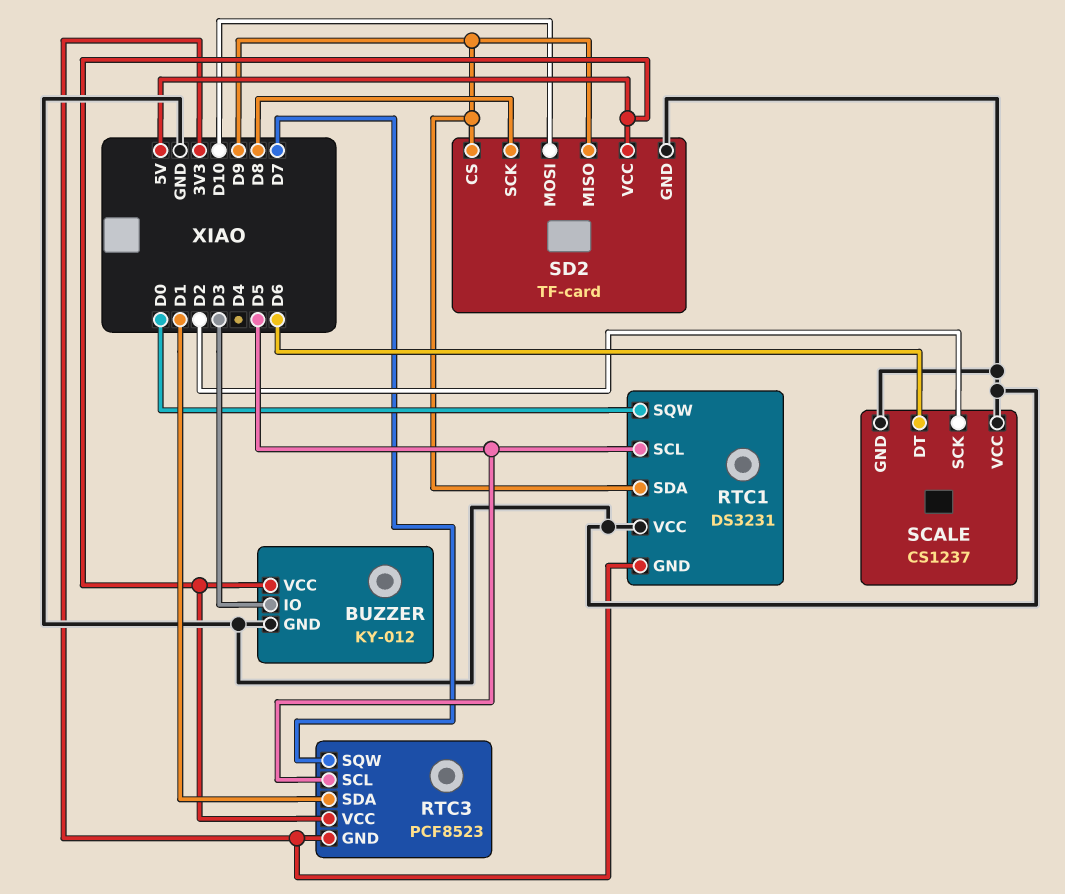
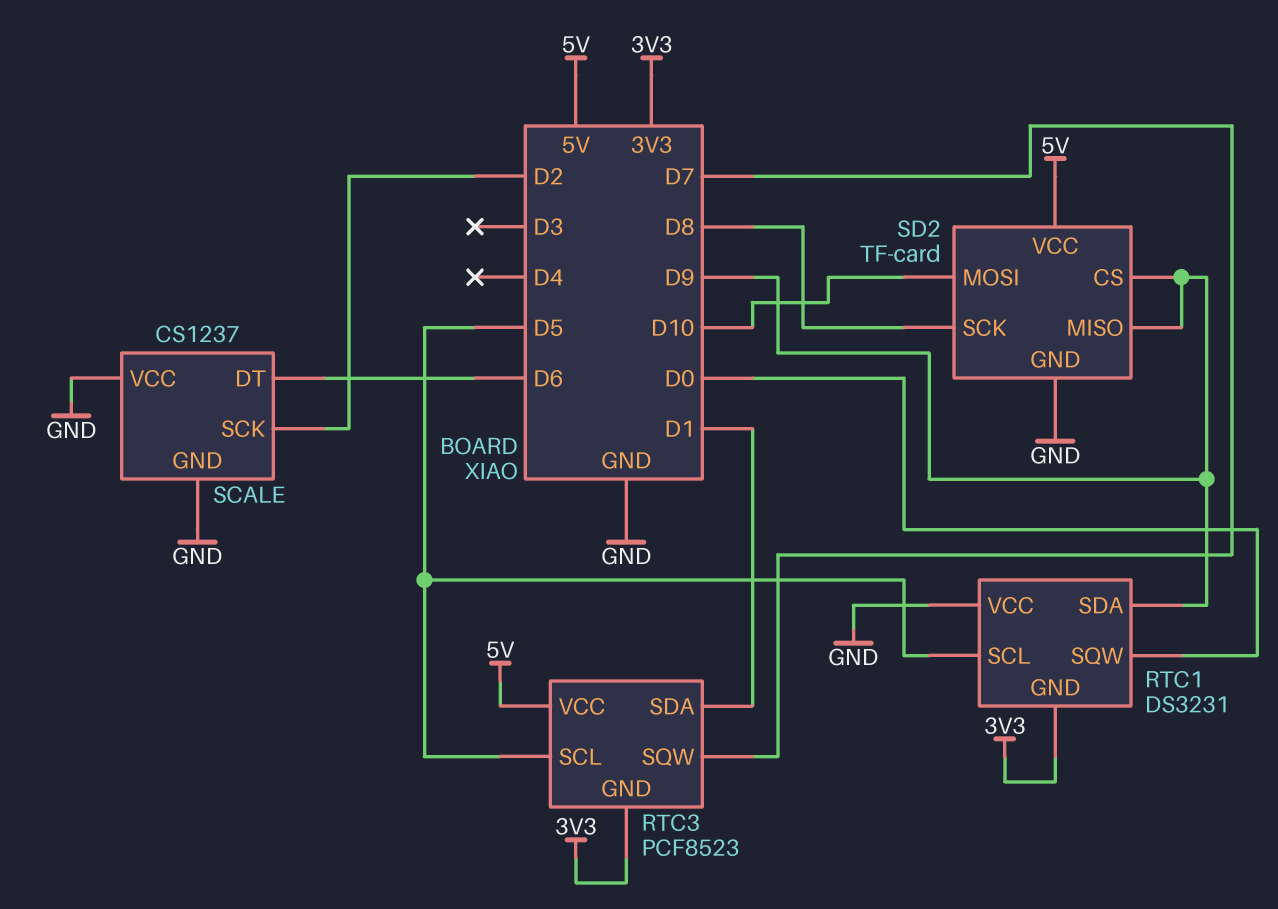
BUZZER: KY-012 -> none
BUZZER pin GND: GND -> none
BUZZER pin IO: D3 -> none
BUZZER pin VCC: 5V -> none

